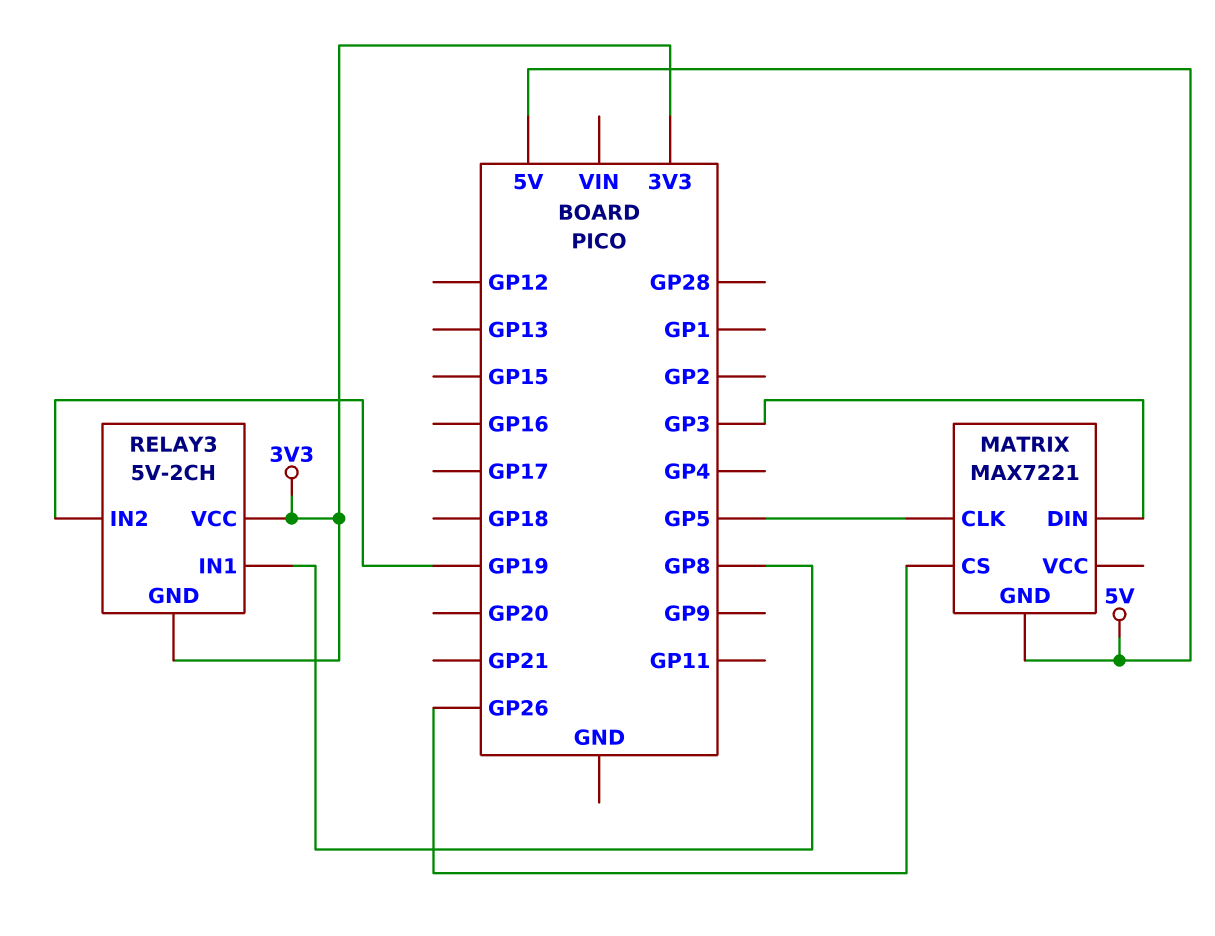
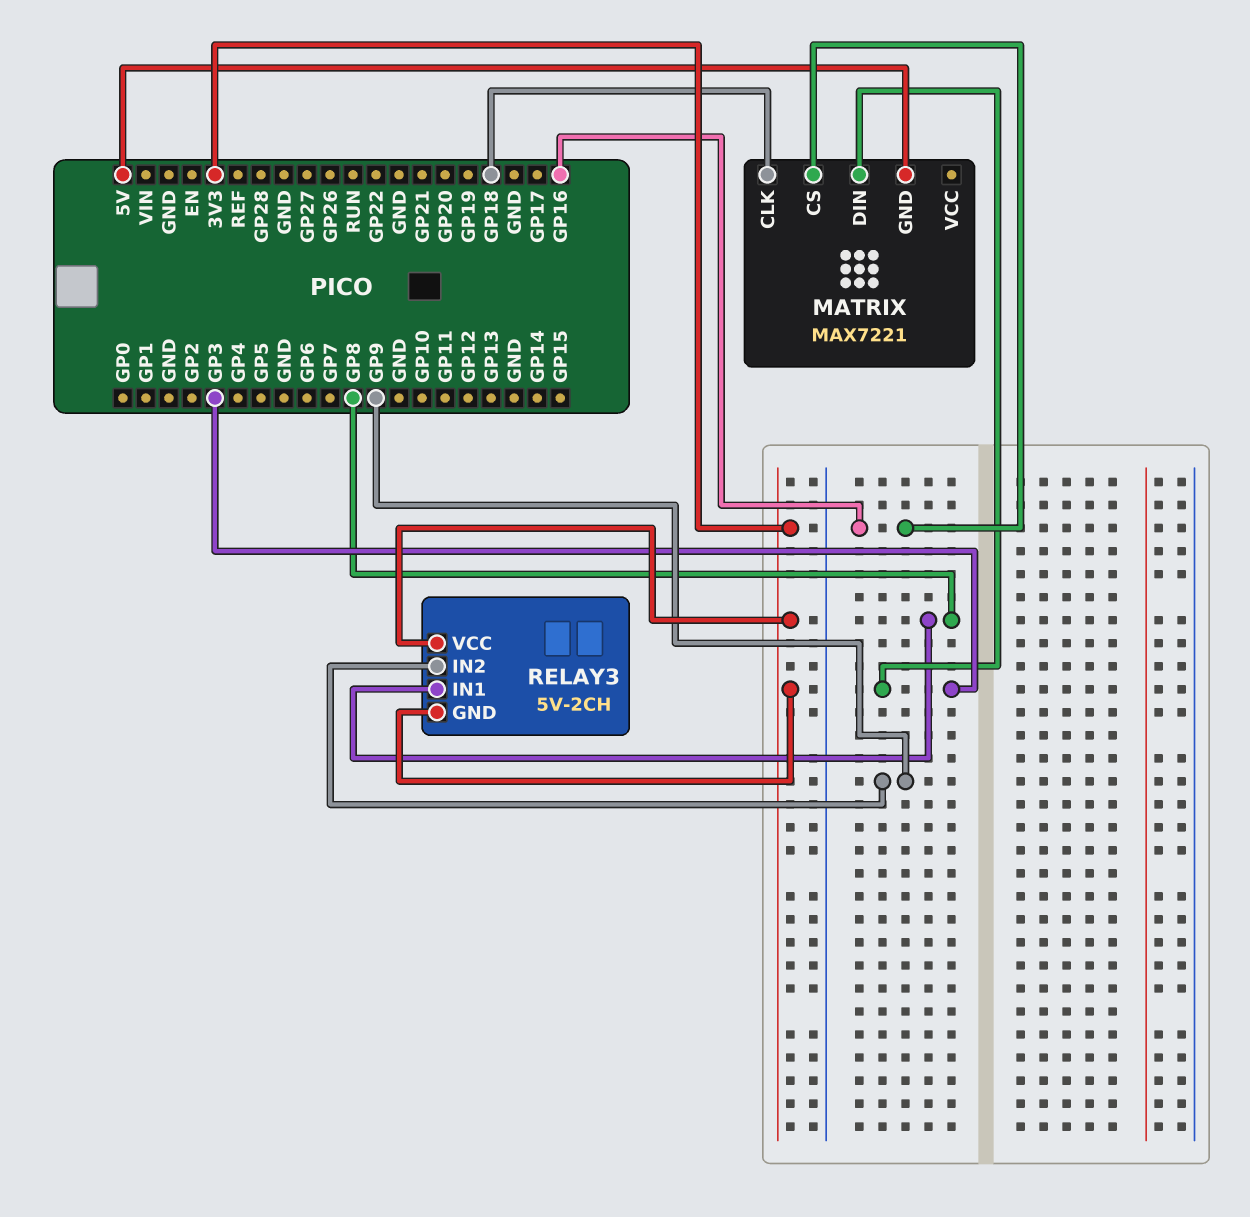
MATRIX pin CLK: GP5 -> GP18
MATRIX pin CS: GP26 -> GP16
RELAY3 pin IN2: GP19 -> GP9

